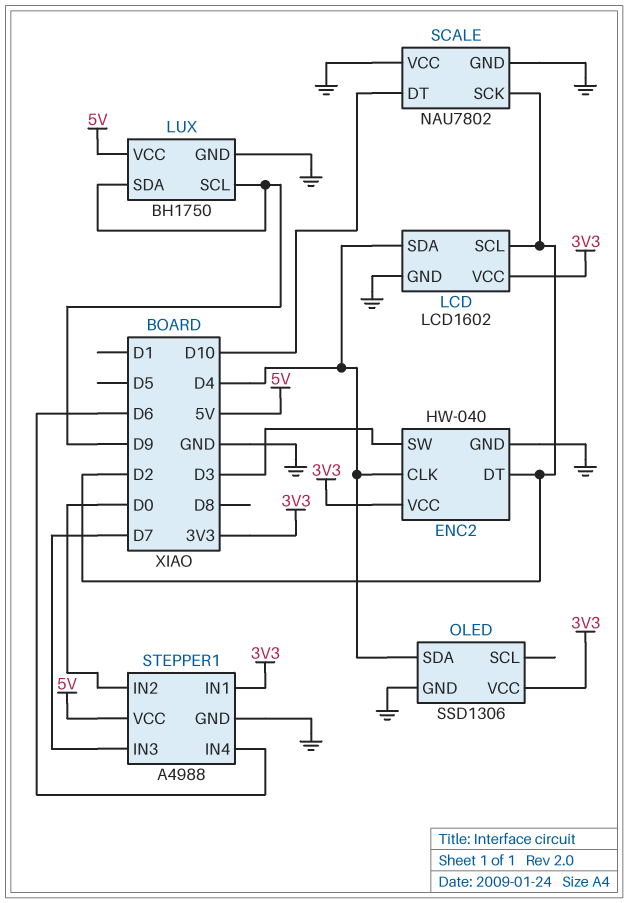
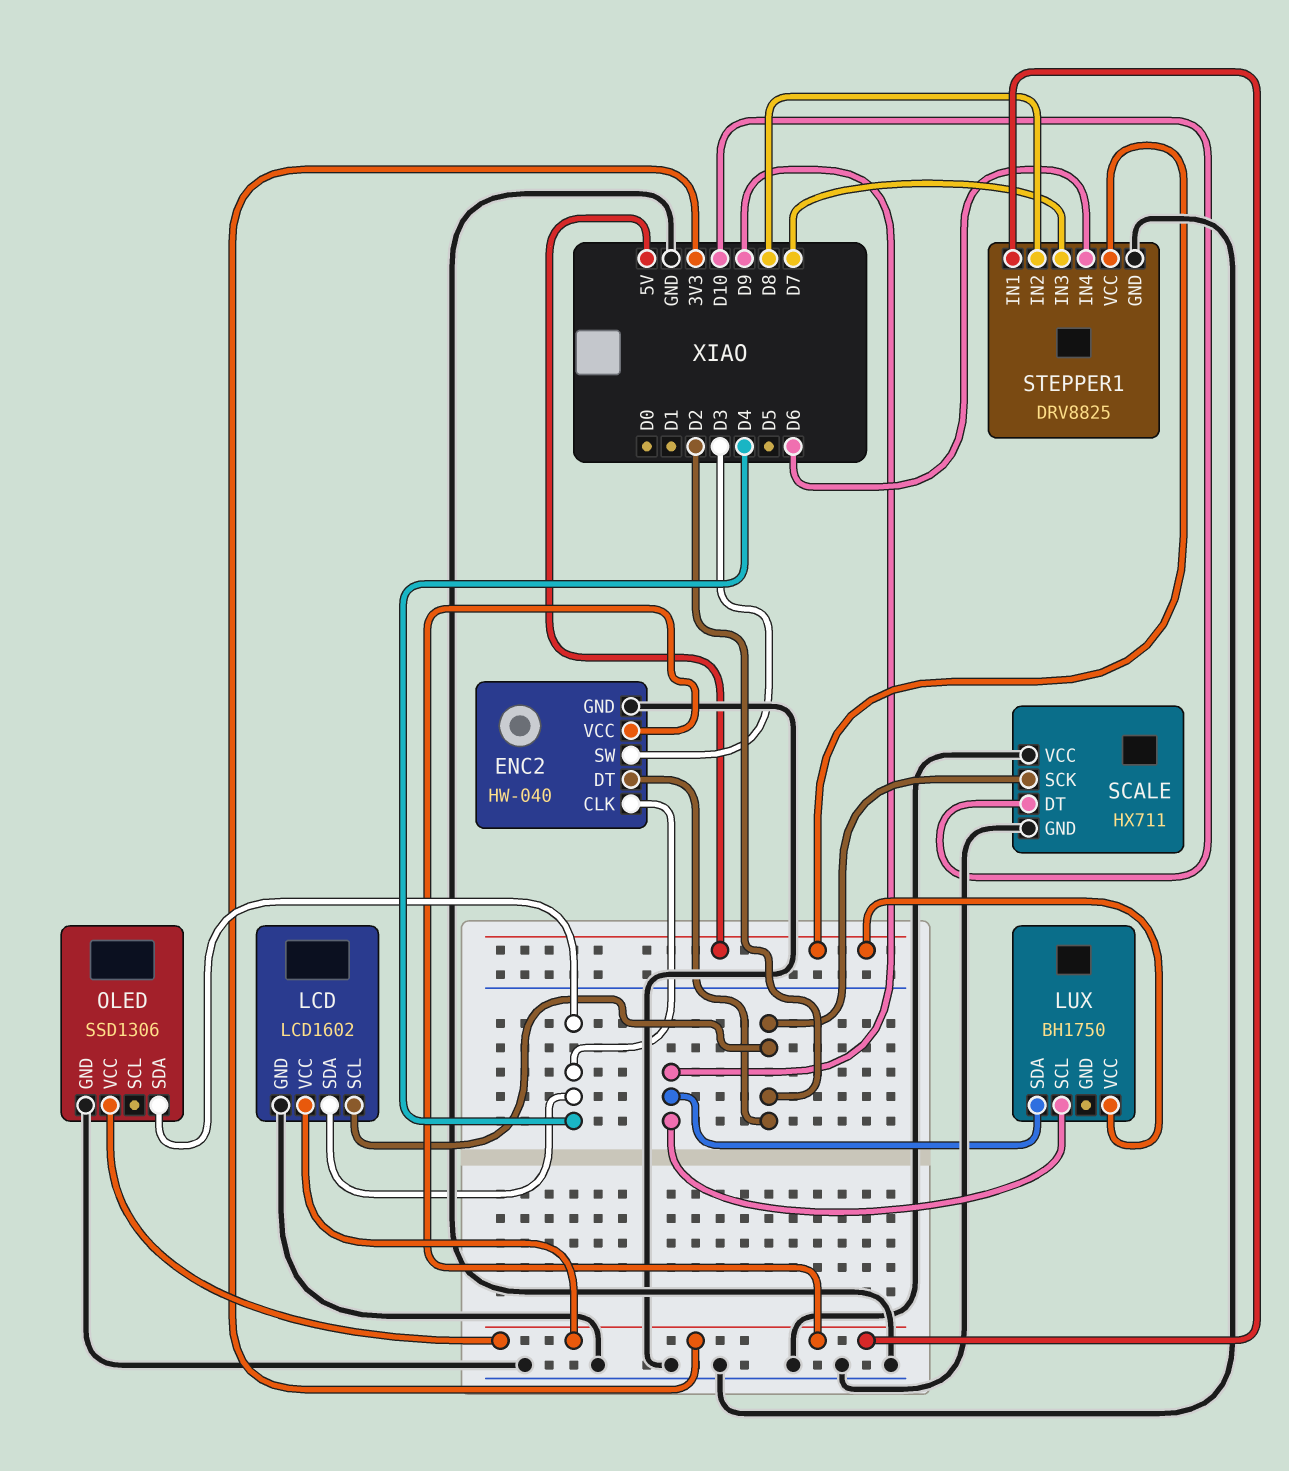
LUX pin GND: GND -> none
SCALE: NAU7802 -> HX711
STEPPER1: A4988 -> DRV8825
STEPPER1 pin IN2: D0 -> D8

